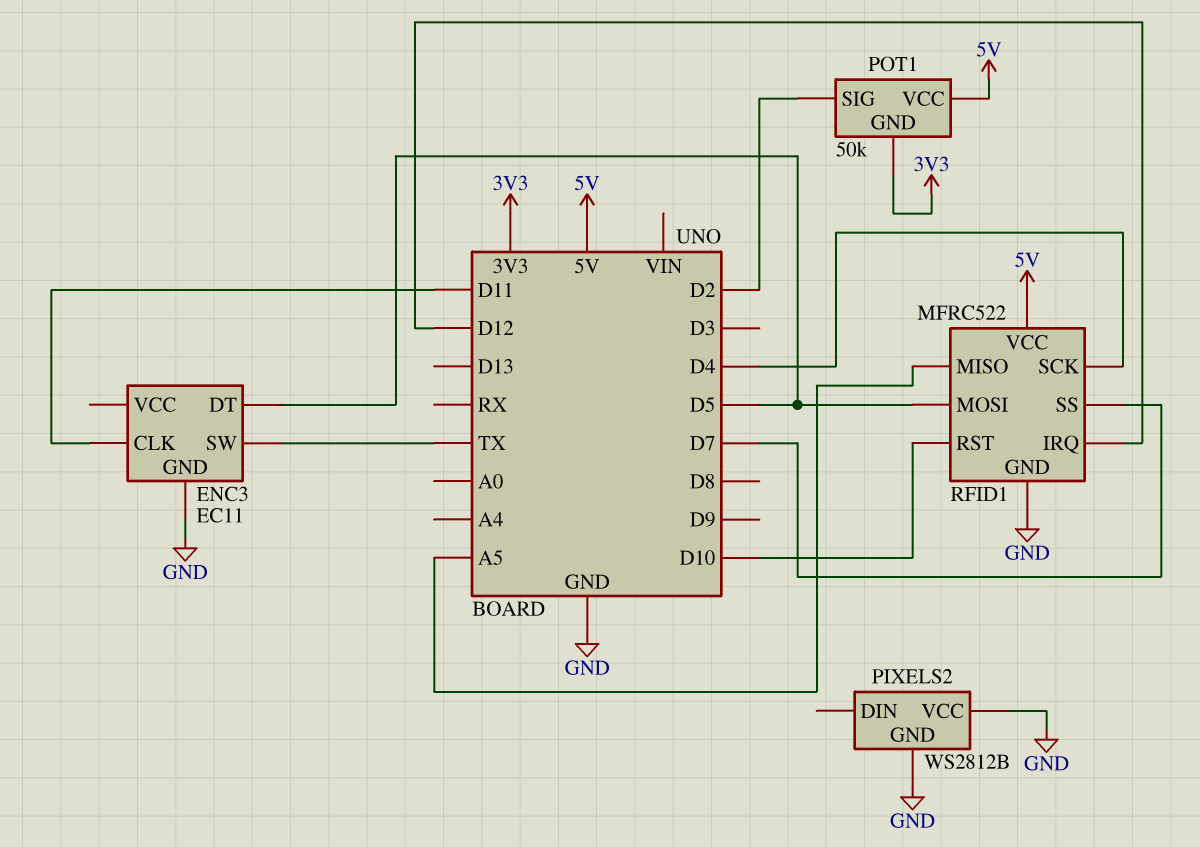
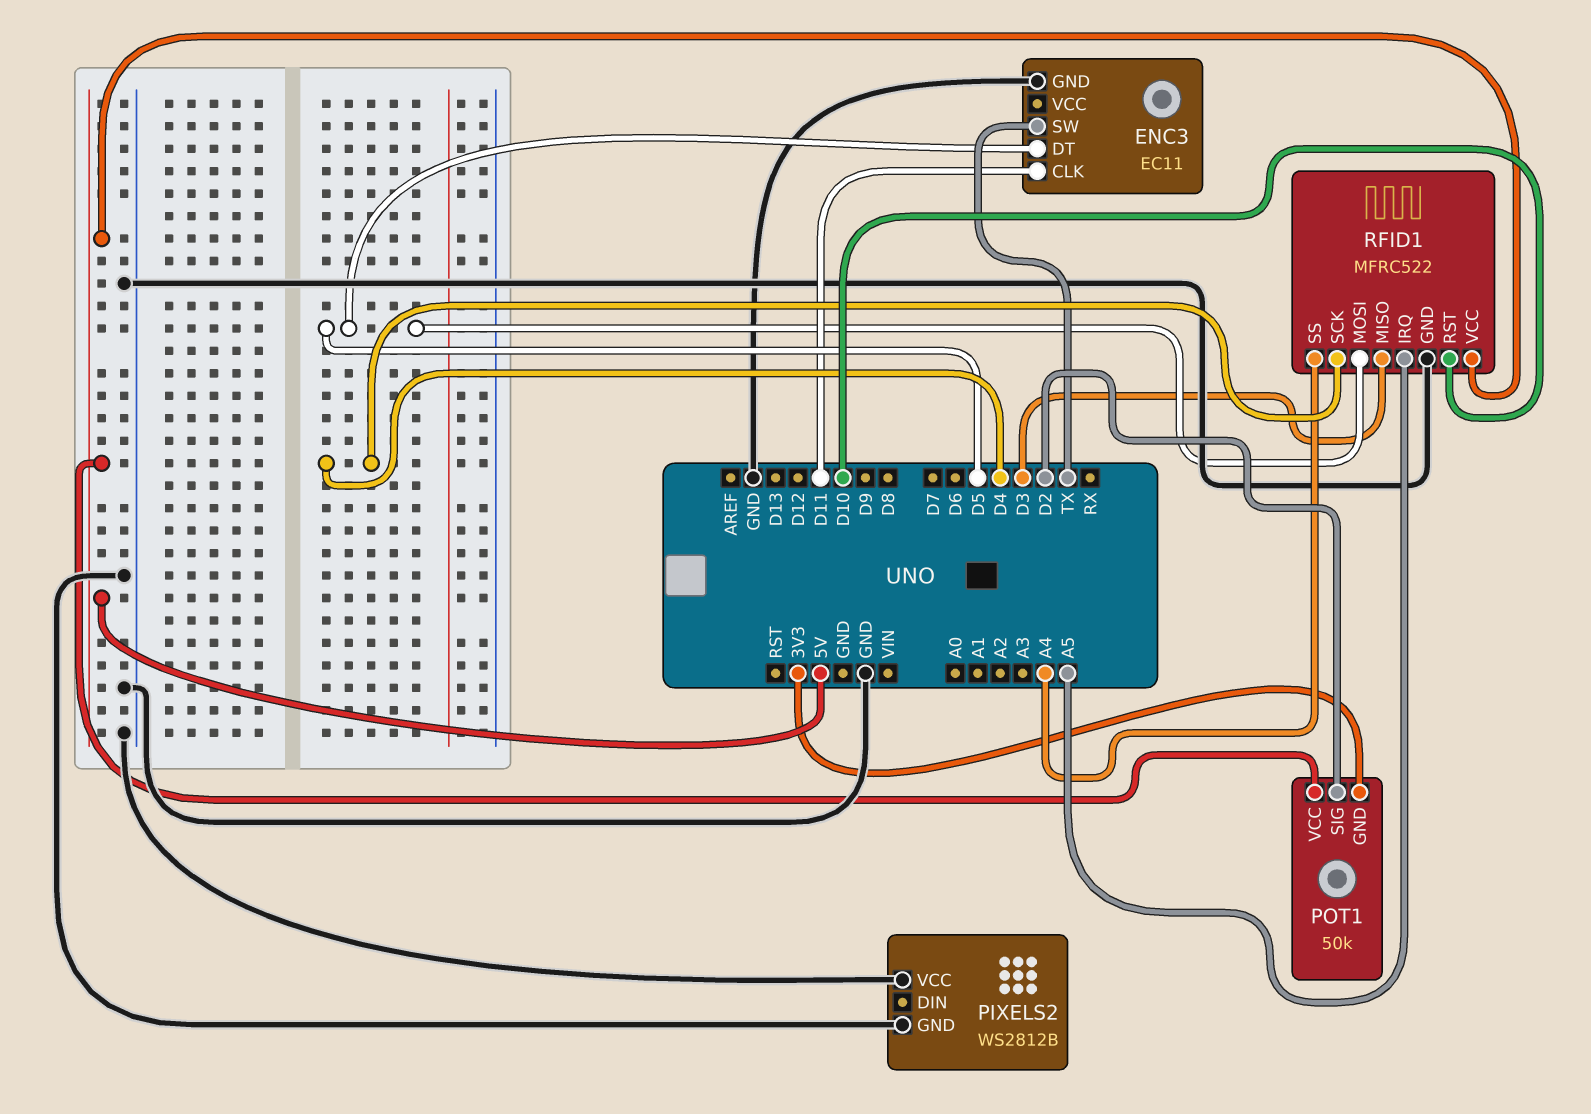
RFID1 pin IRQ: D12 -> A5
RFID1 pin MISO: A5 -> D3
RFID1 pin SS: D7 -> A4

